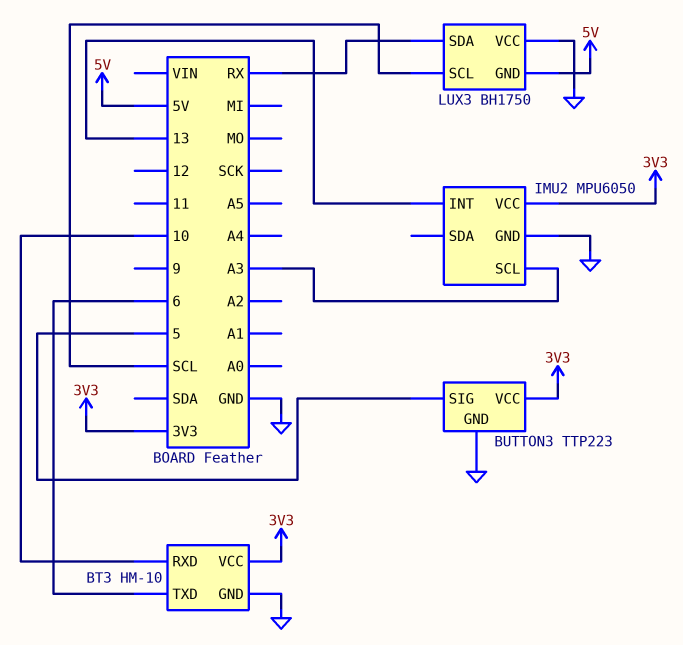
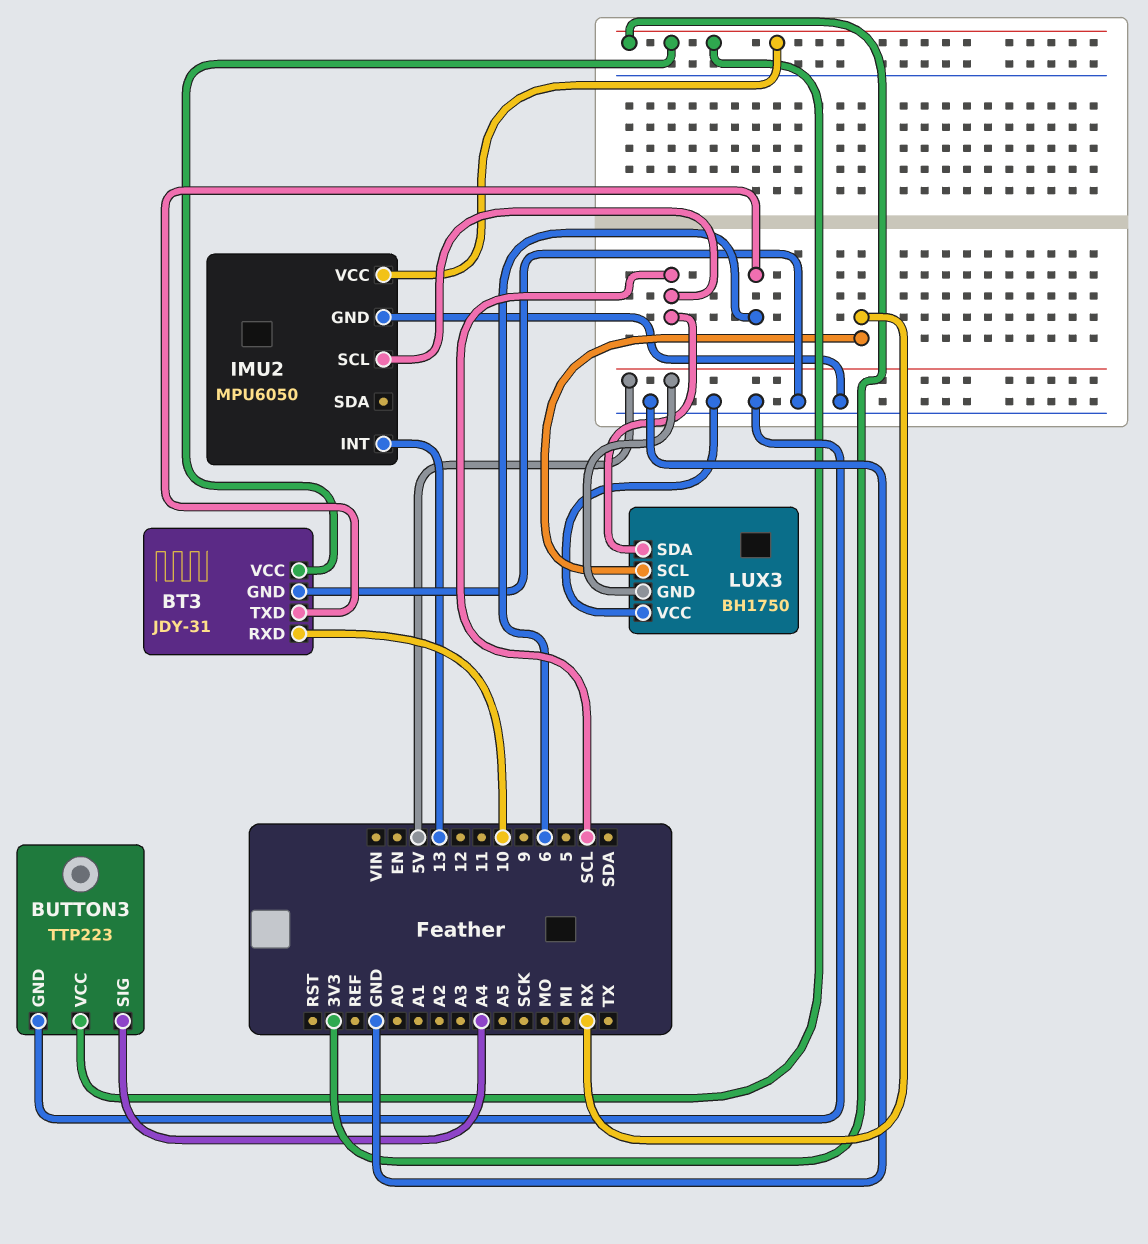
BT3: HM-10 -> JDY-31
BUTTON3 pin SIG: 5 -> A4
IMU2 pin SCL: A3 -> SCL
LUX3 pin SCL: SCL -> RX
LUX3 pin SDA: RX -> SCL

